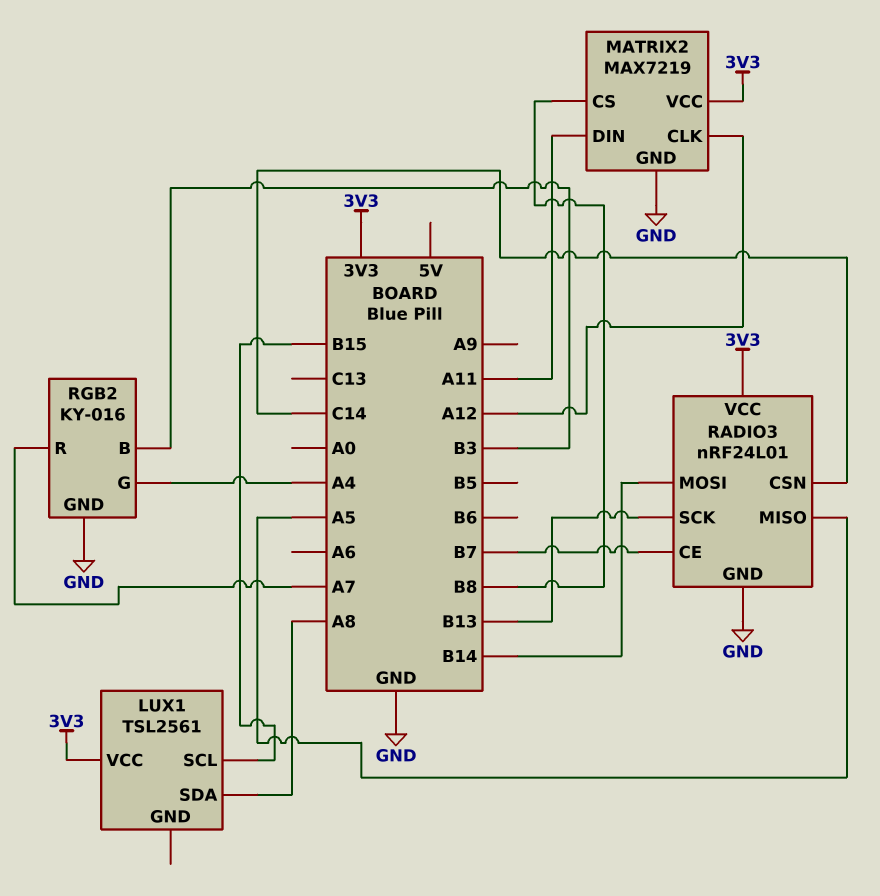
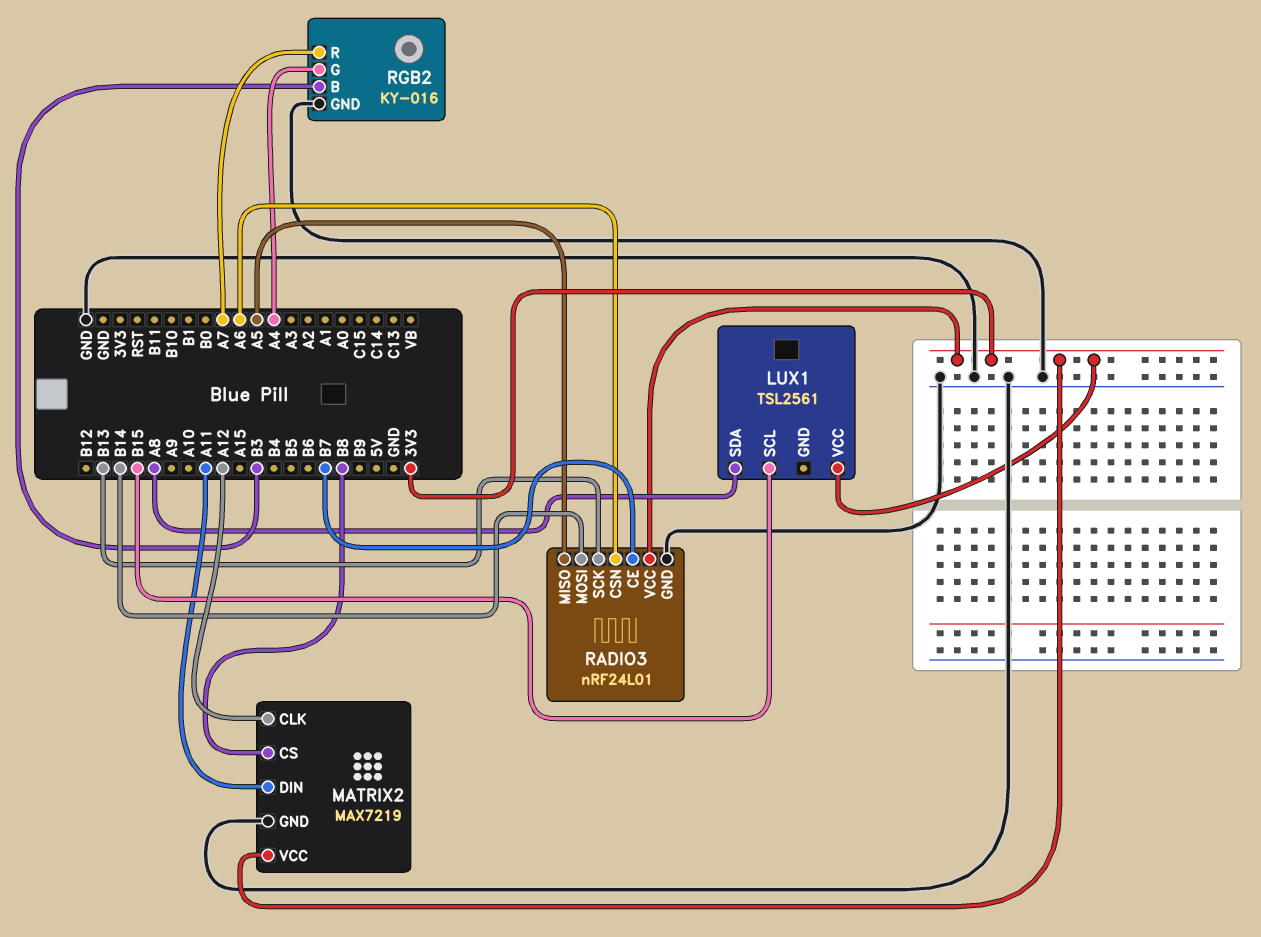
RADIO3 pin CSN: C14 -> A6

